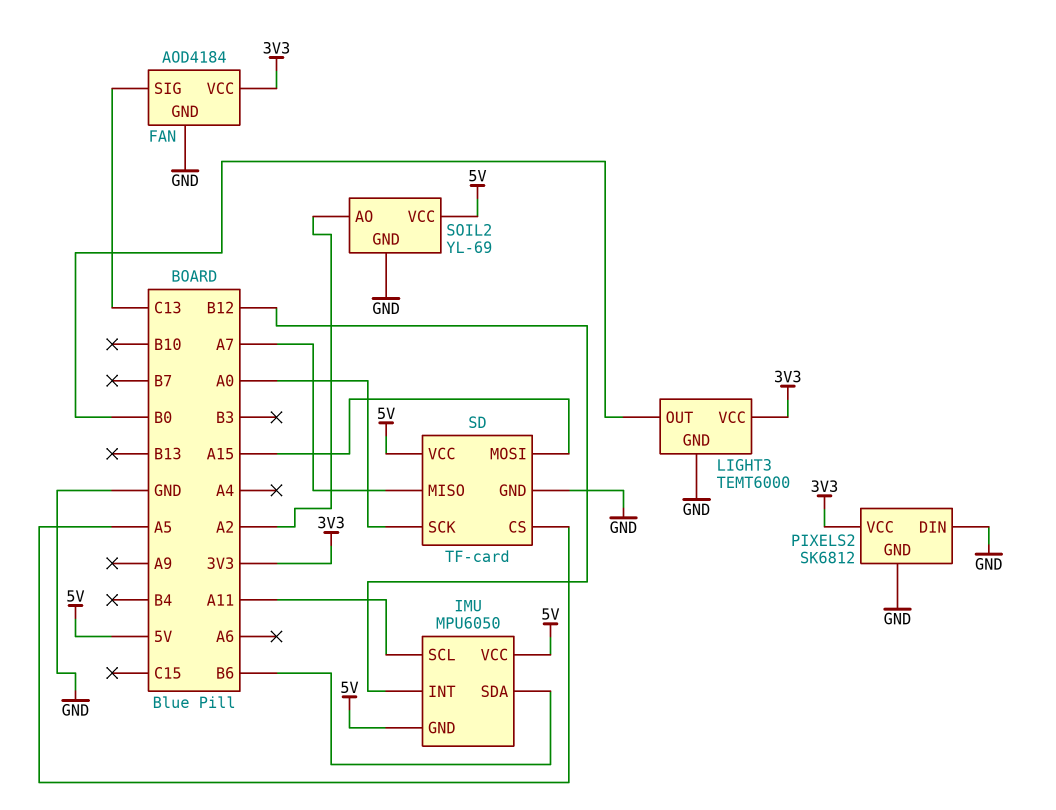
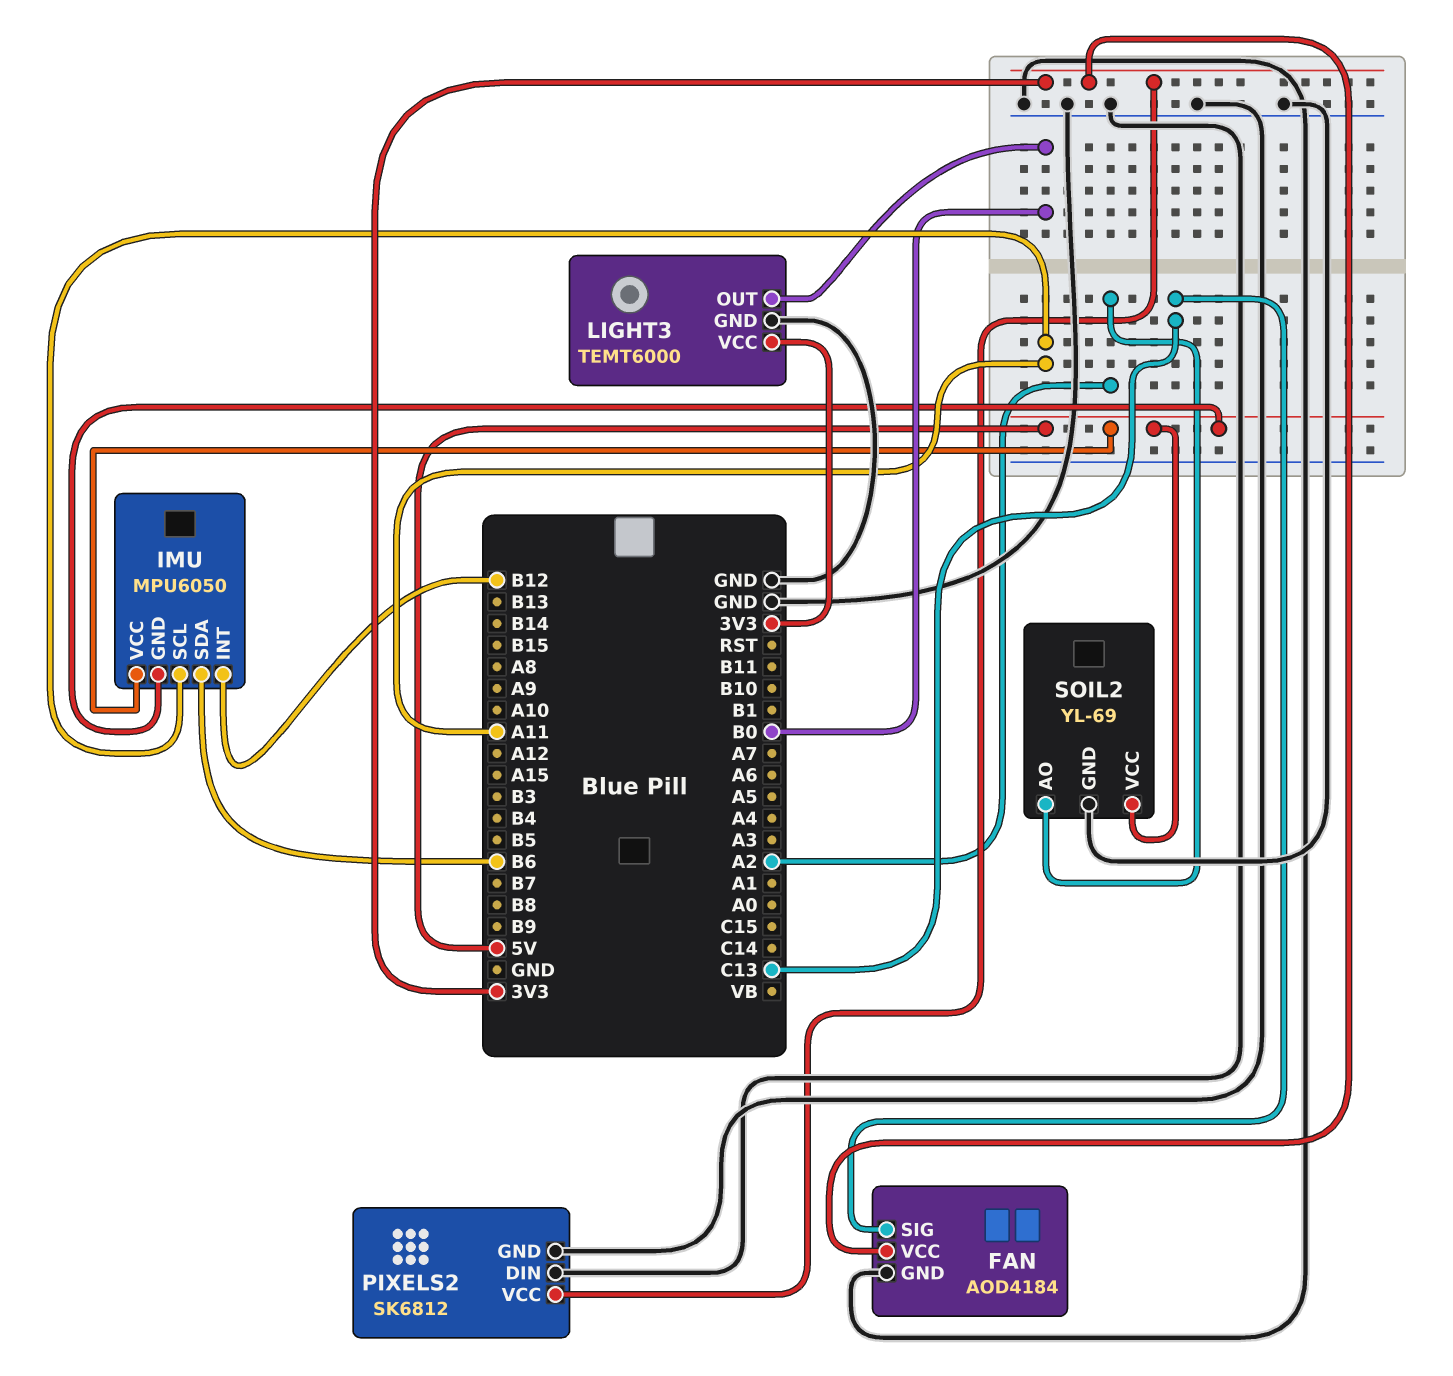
SD: TF-card -> none
SD pin CS: A5 -> none
SD pin GND: GND -> none
SD pin MISO: A7 -> none
SD pin MOSI: A15 -> none
SD pin SCK: A0 -> none
SD pin VCC: 5V -> none

